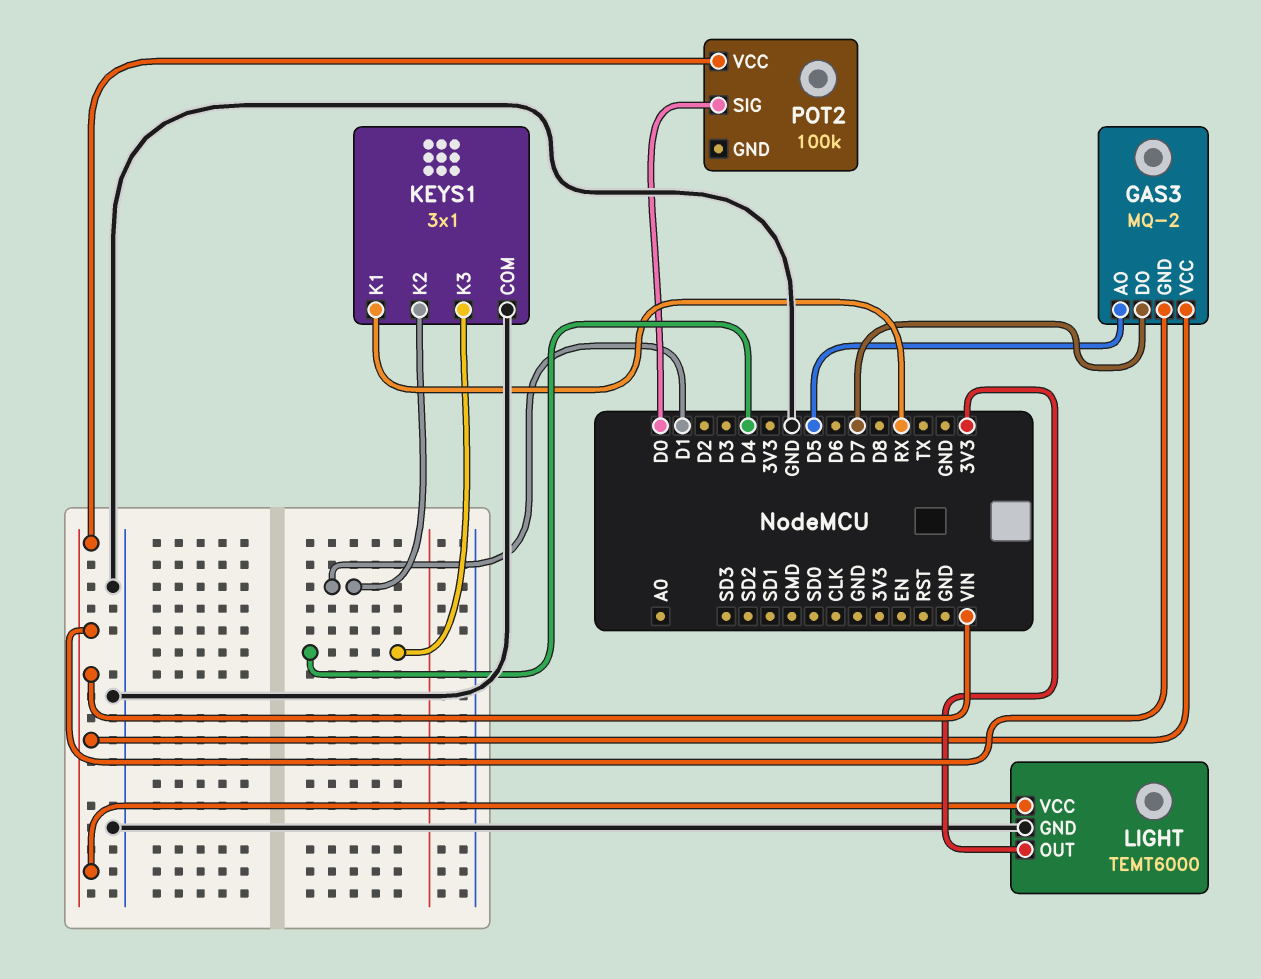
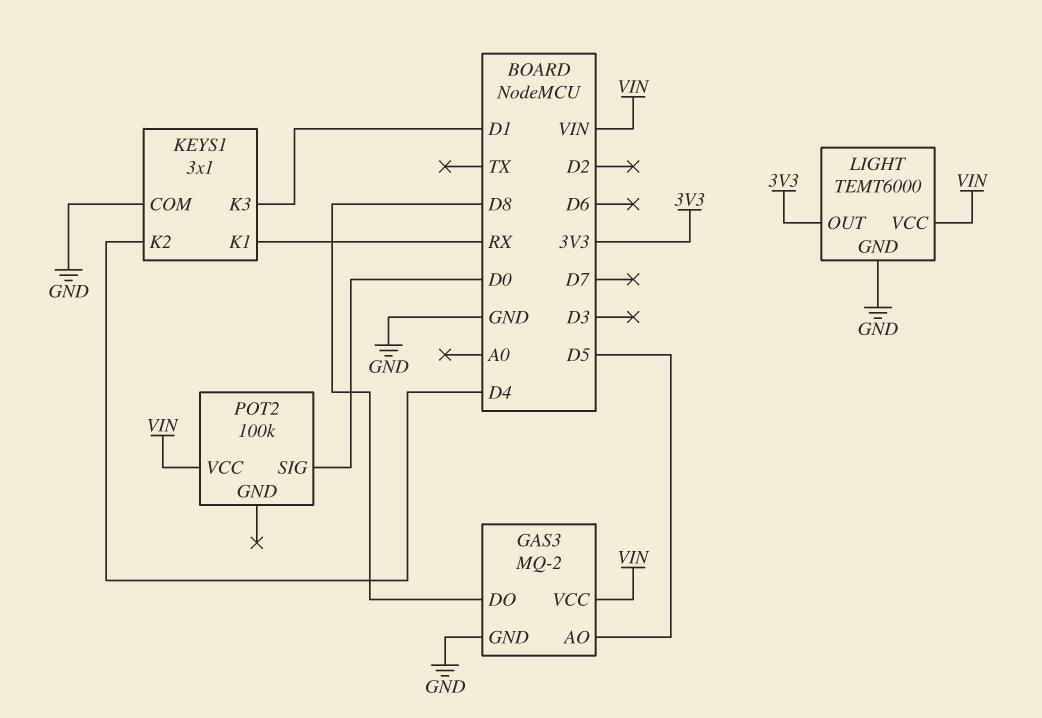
GAS3 pin DO: D7 -> D8
GAS3 pin GND: VIN -> GND
KEYS1 pin K2: D1 -> D4
KEYS1 pin K3: D4 -> D1

